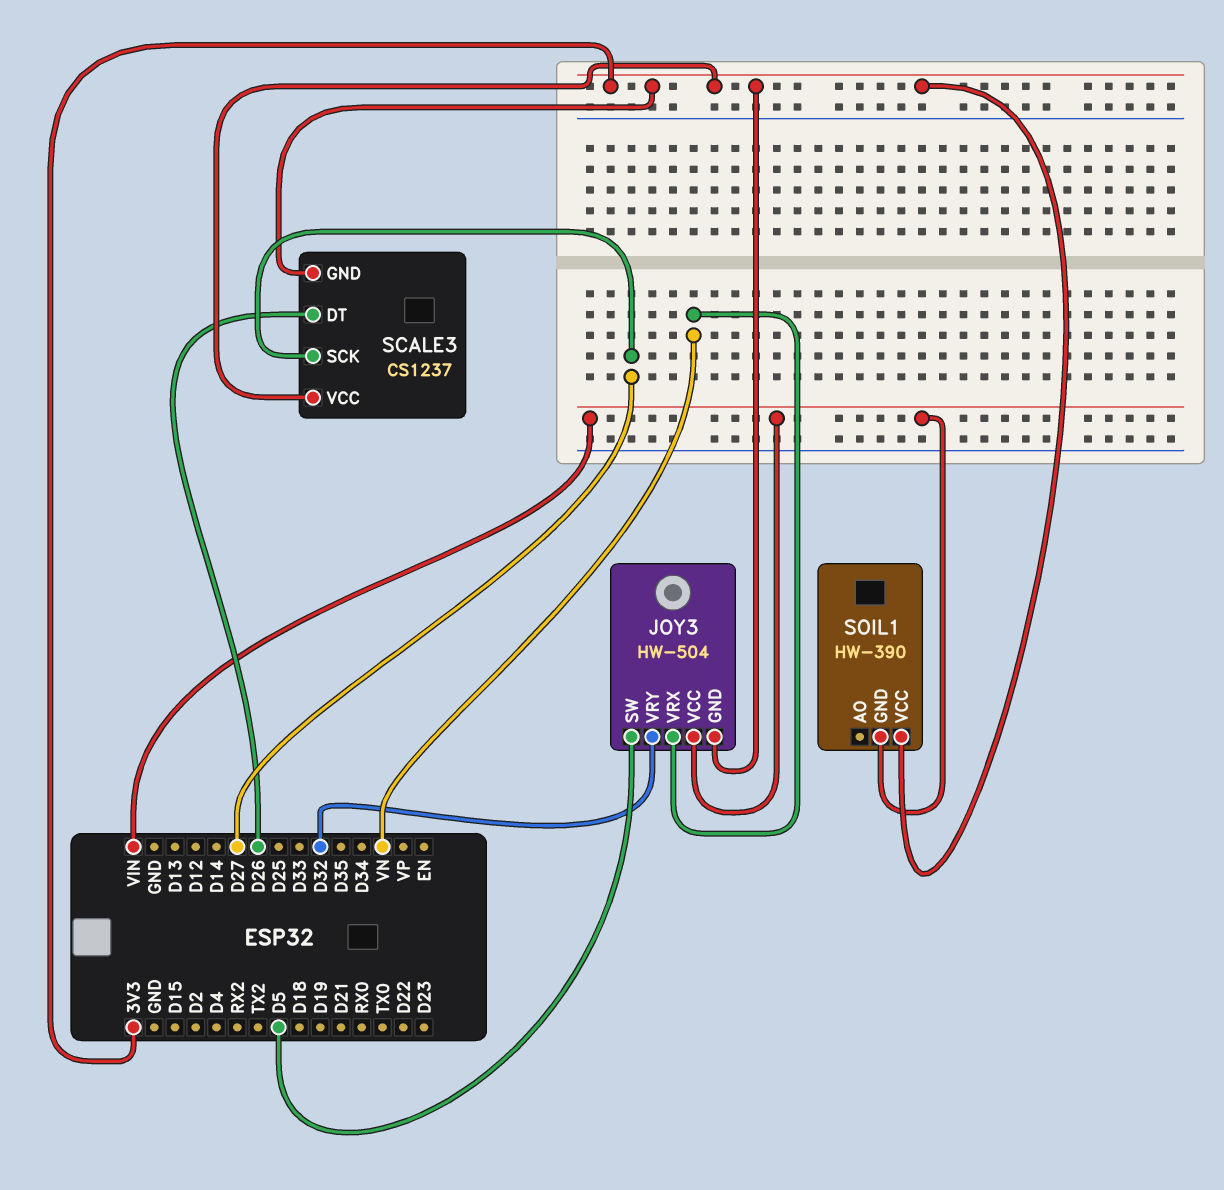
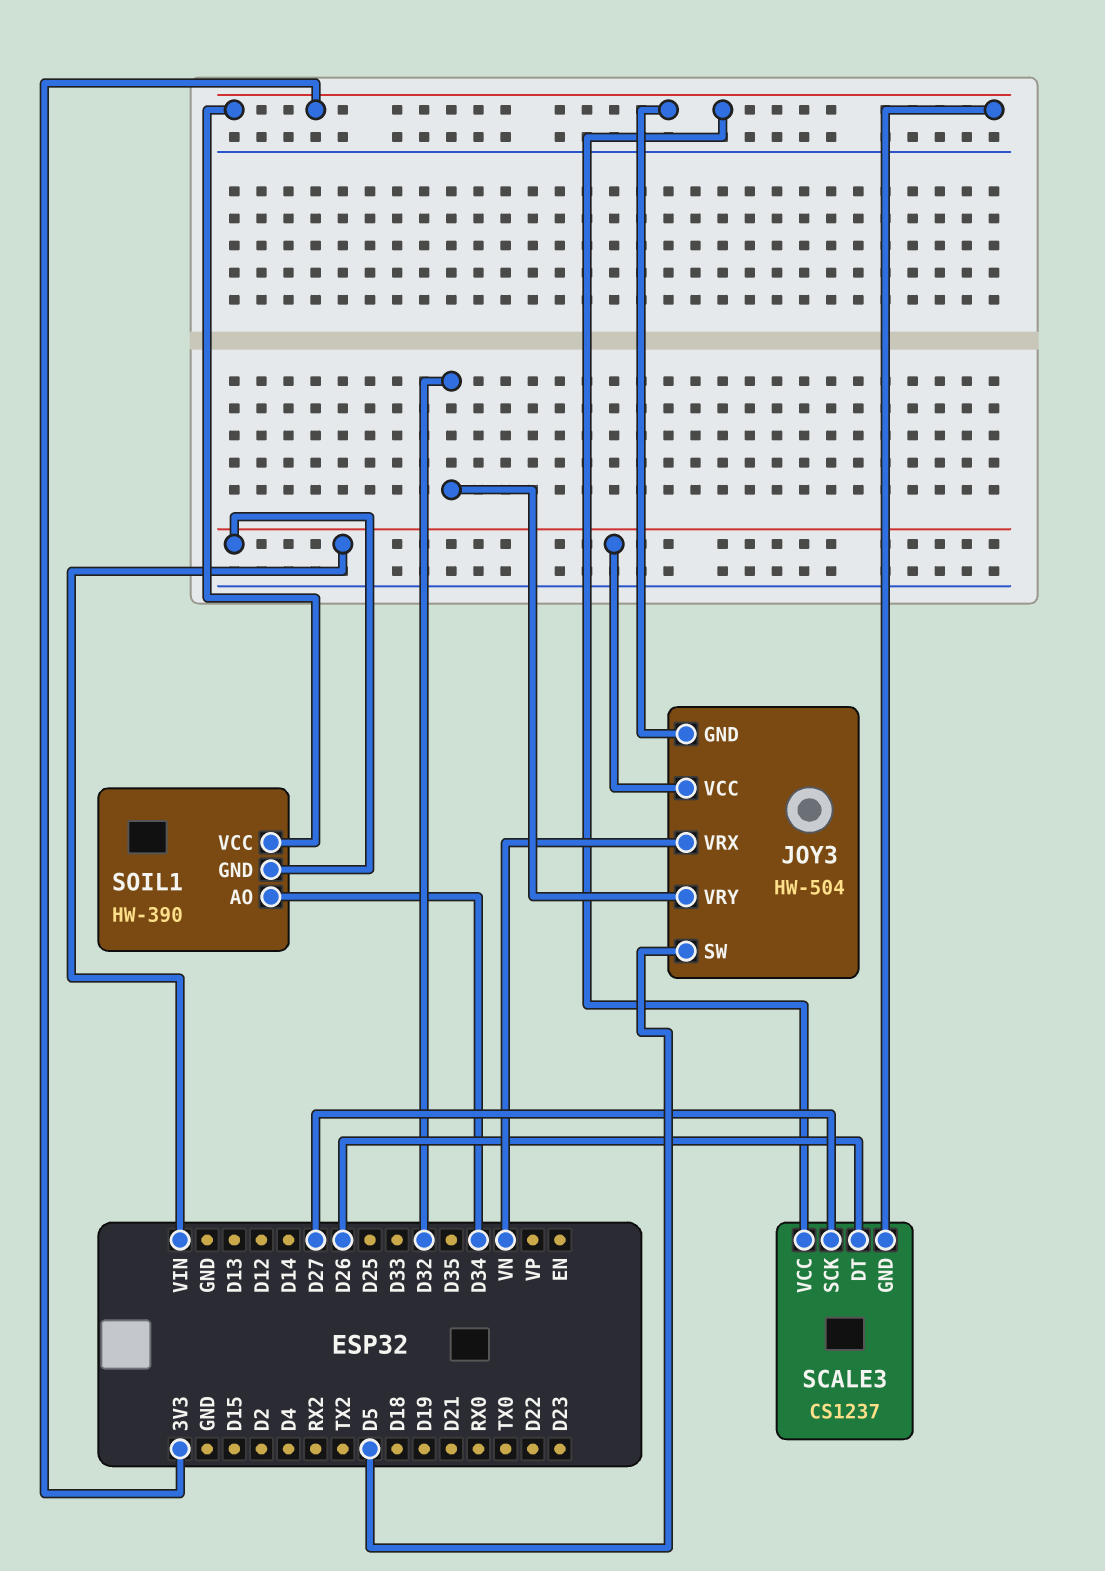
SOIL1 pin AO: none -> D34

